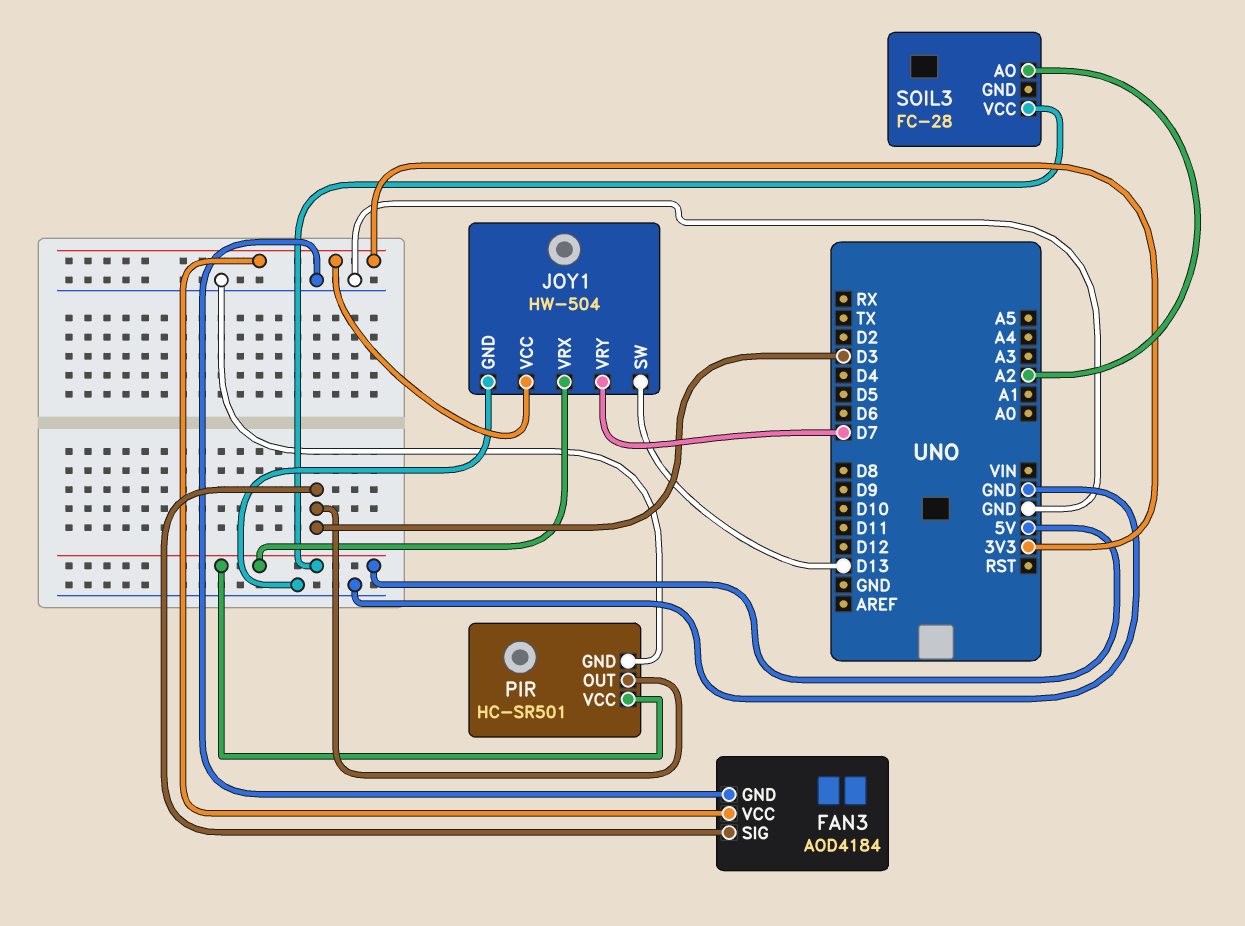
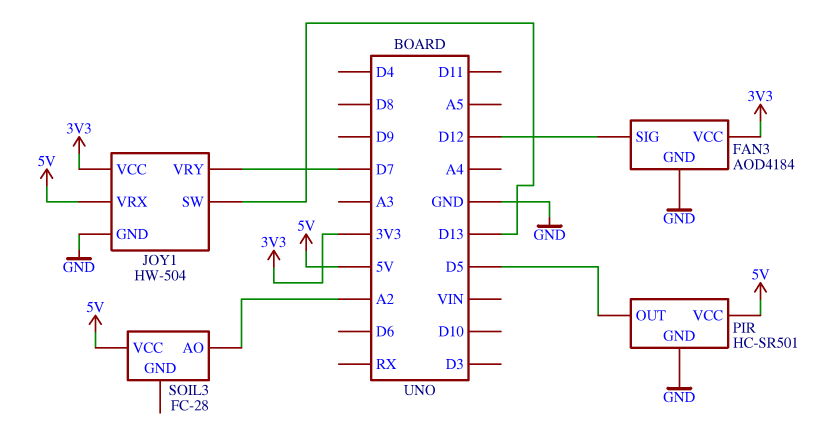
FAN3 pin SIG: D3 -> D12
PIR pin OUT: D3 -> D5

